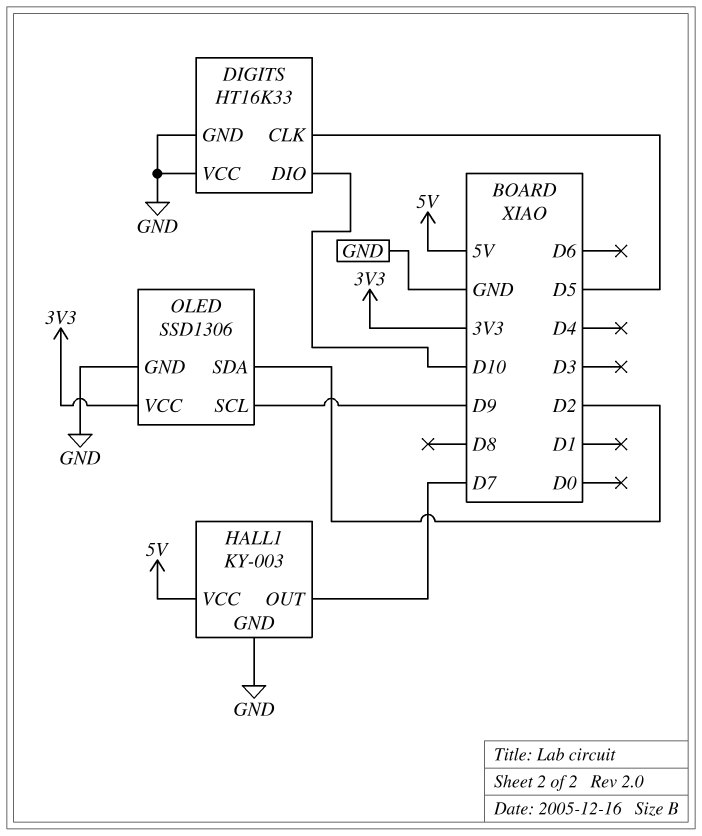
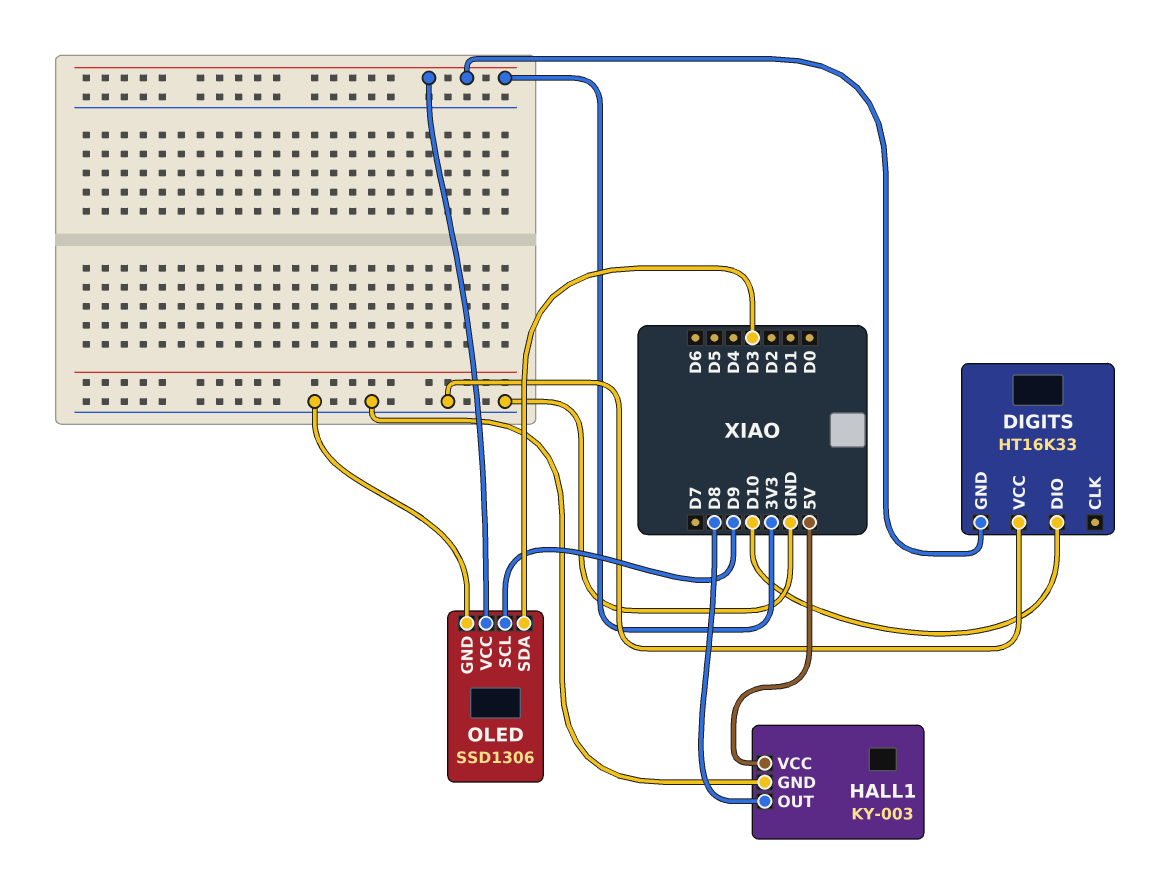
DIGITS pin CLK: D5 -> none
DIGITS pin GND: GND -> 3V3
HALL1 pin OUT: D7 -> D8
OLED pin SDA: D2 -> D3

